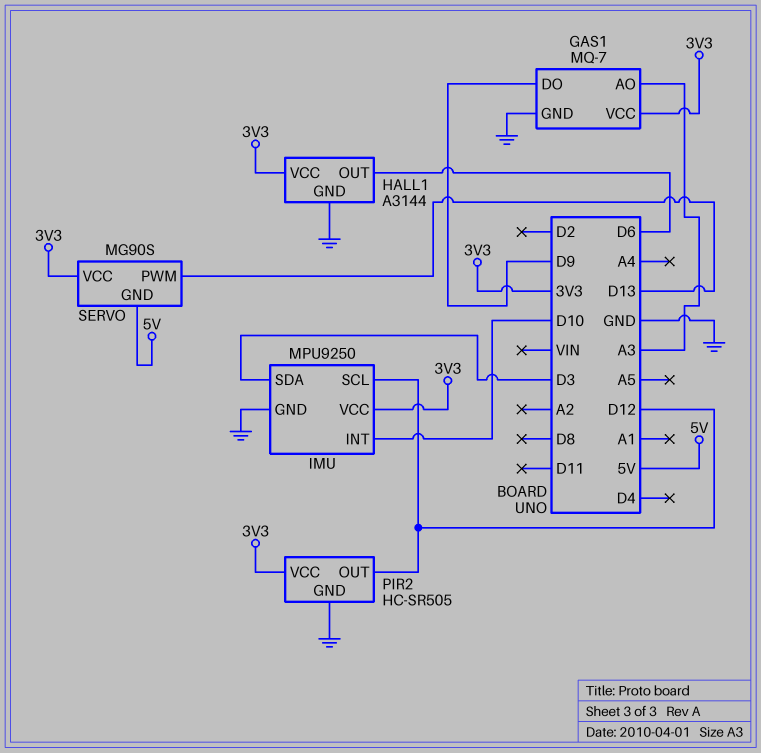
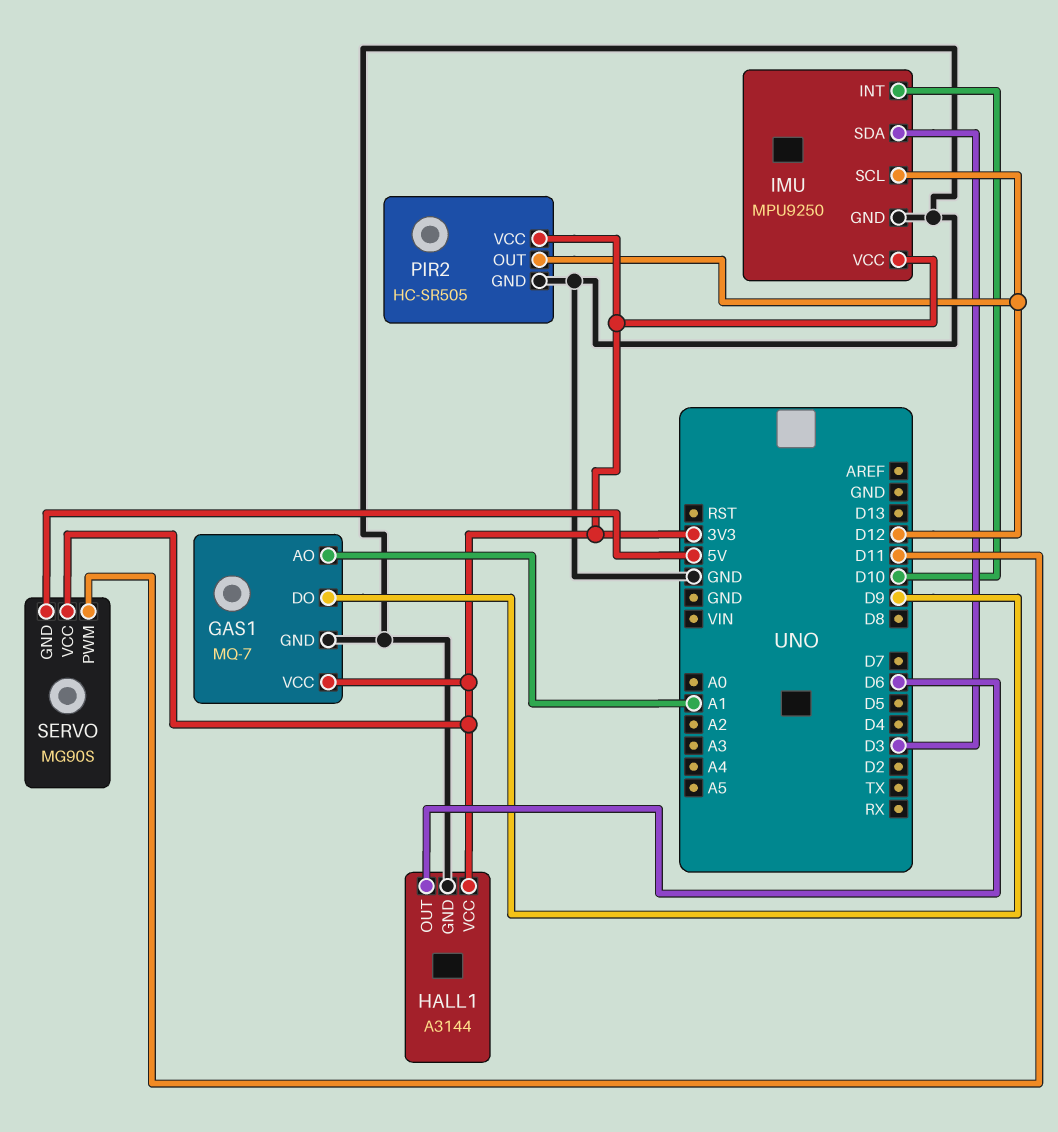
GAS1 pin AO: A3 -> A1
SERVO pin PWM: D13 -> D11

